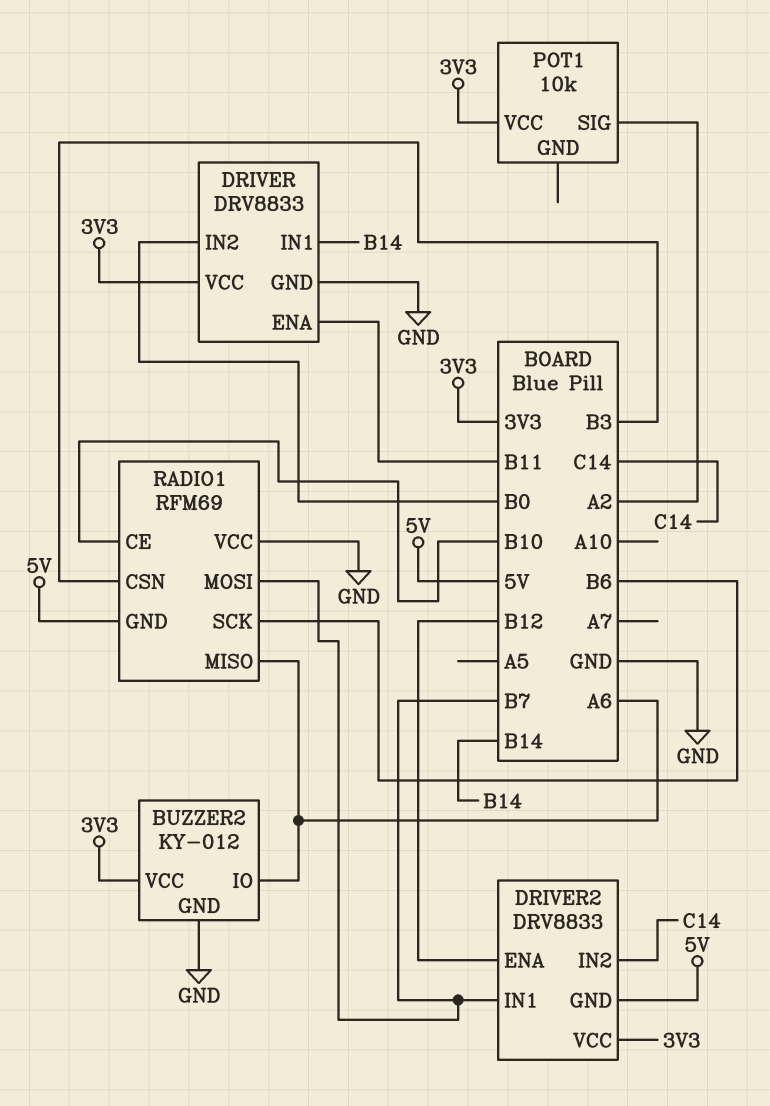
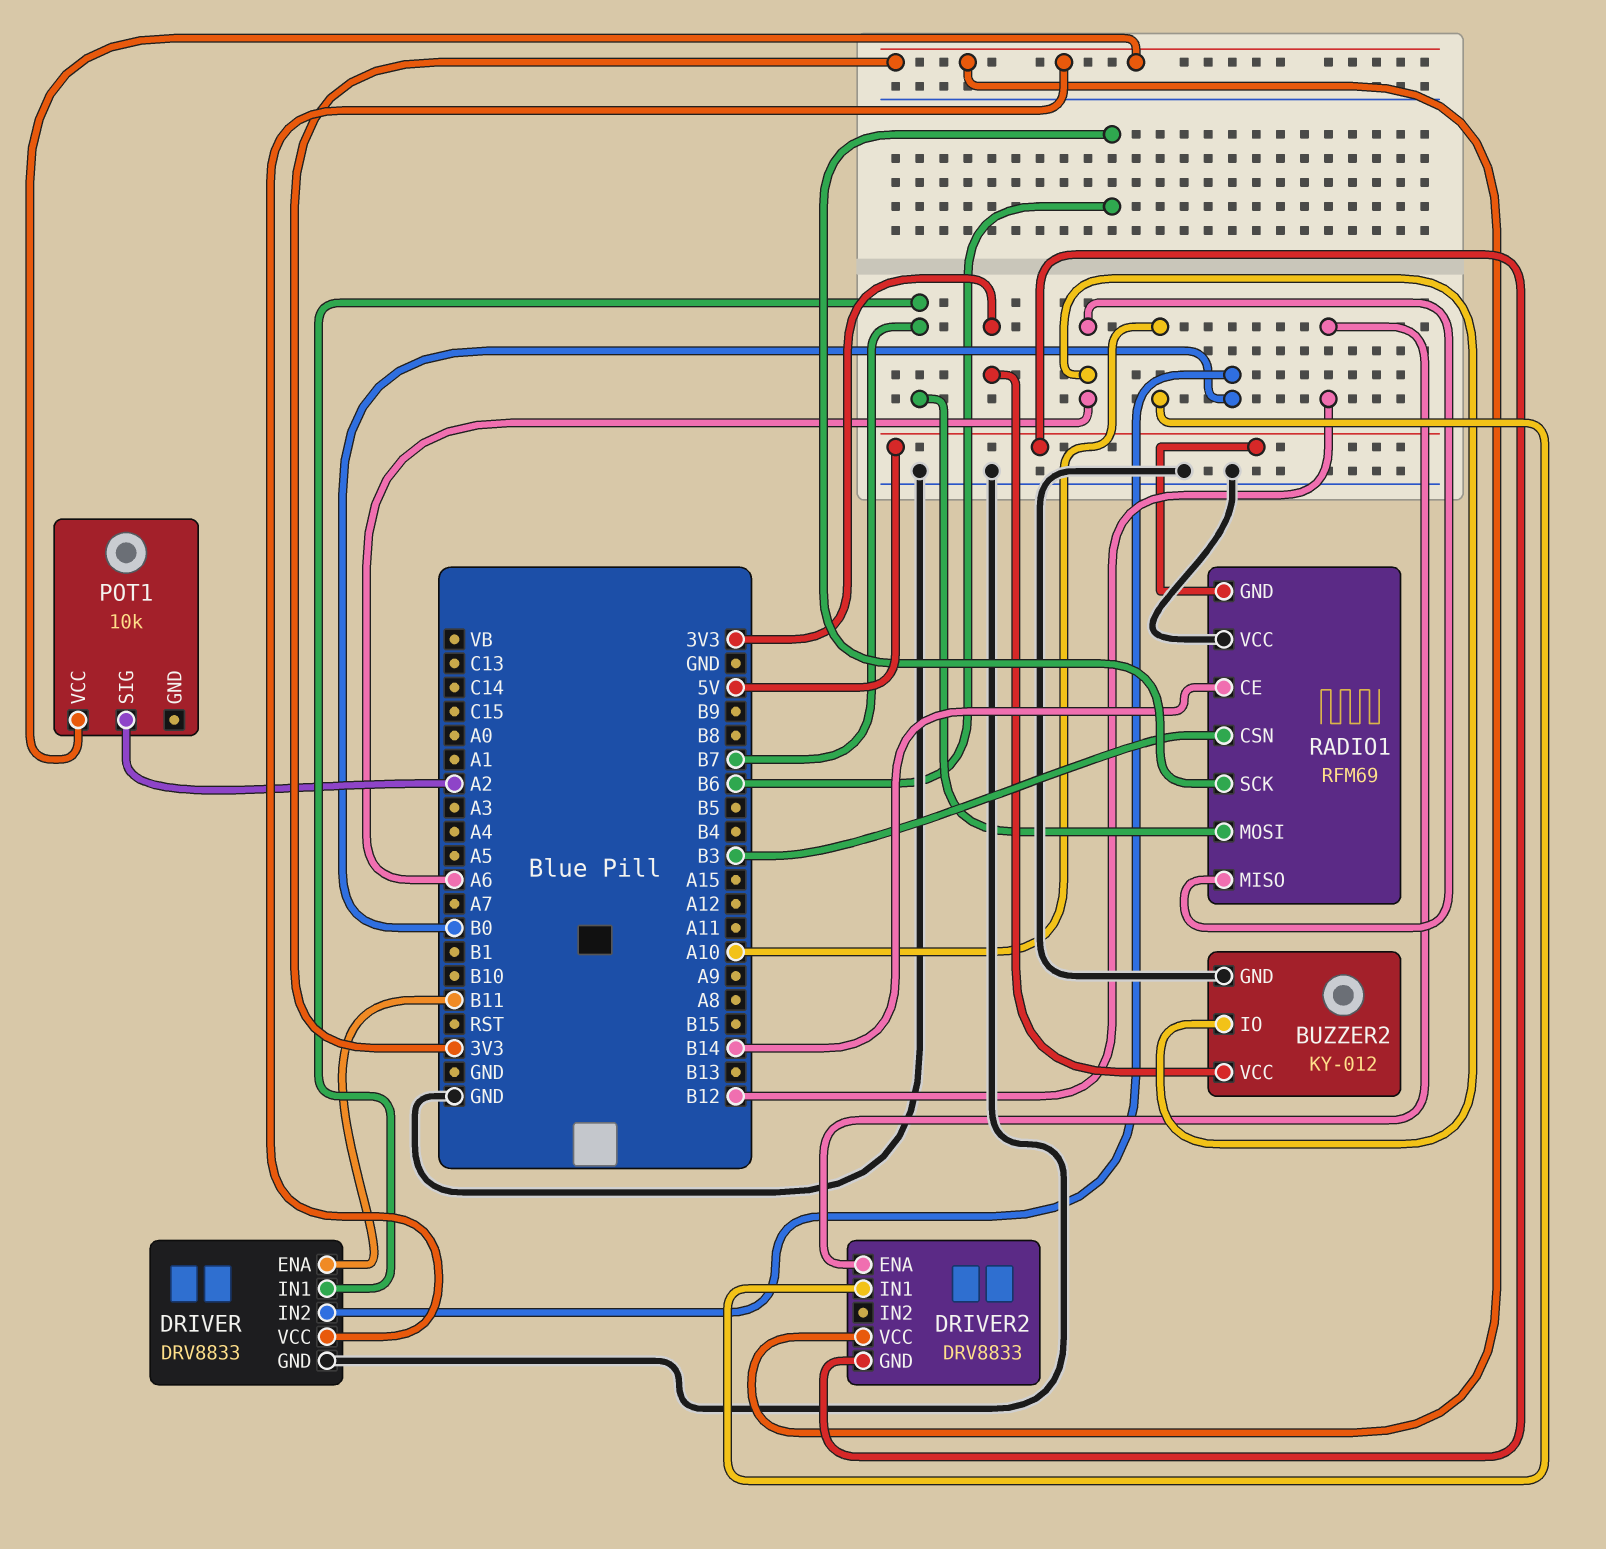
DRIVER pin IN1: B14 -> B7
DRIVER2 pin IN1: B7 -> A10
DRIVER2 pin IN2: C14 -> none
RADIO1 pin CE: B10 -> B14

